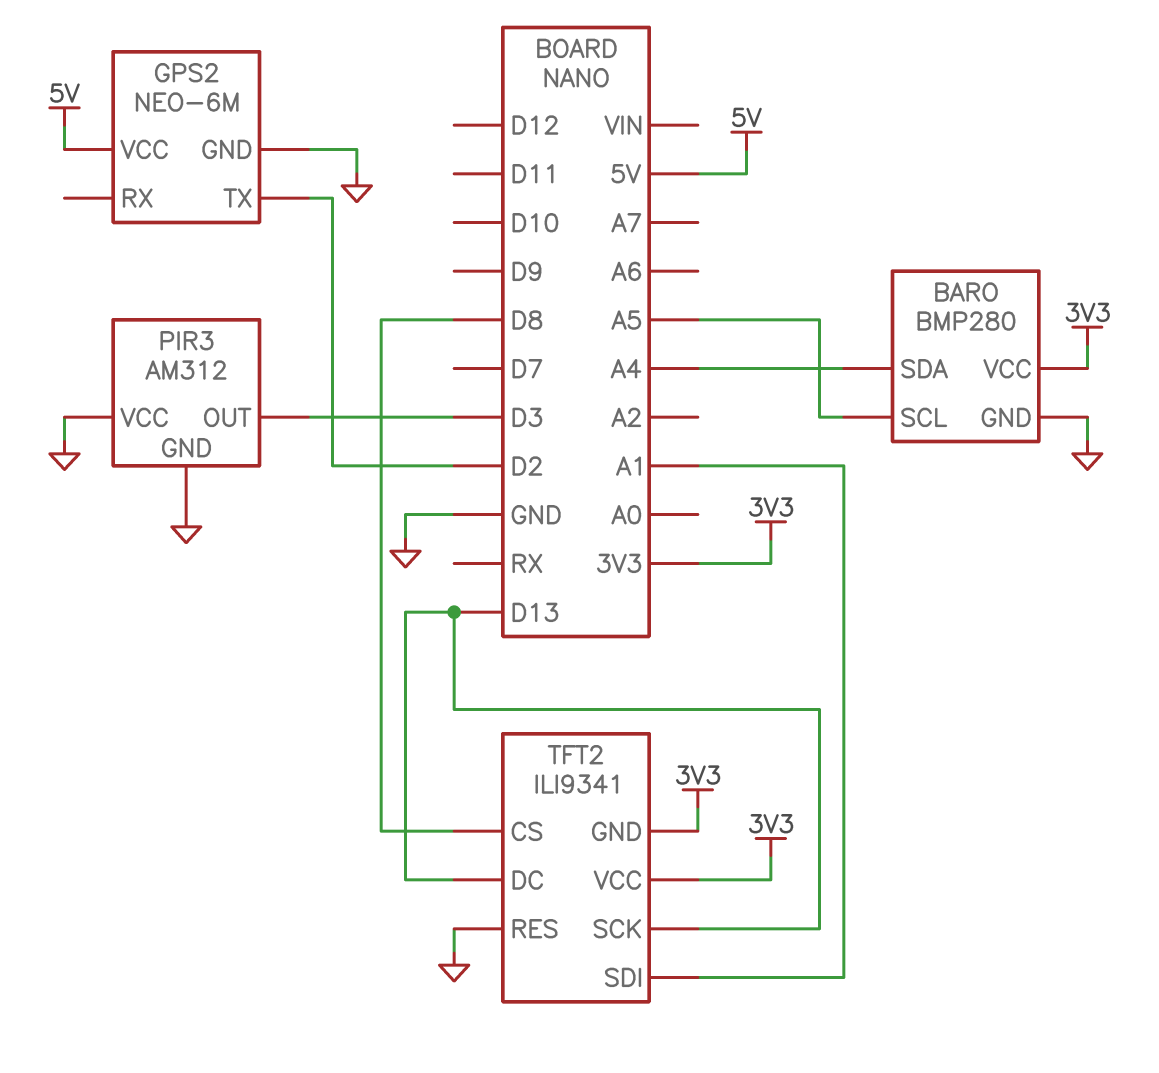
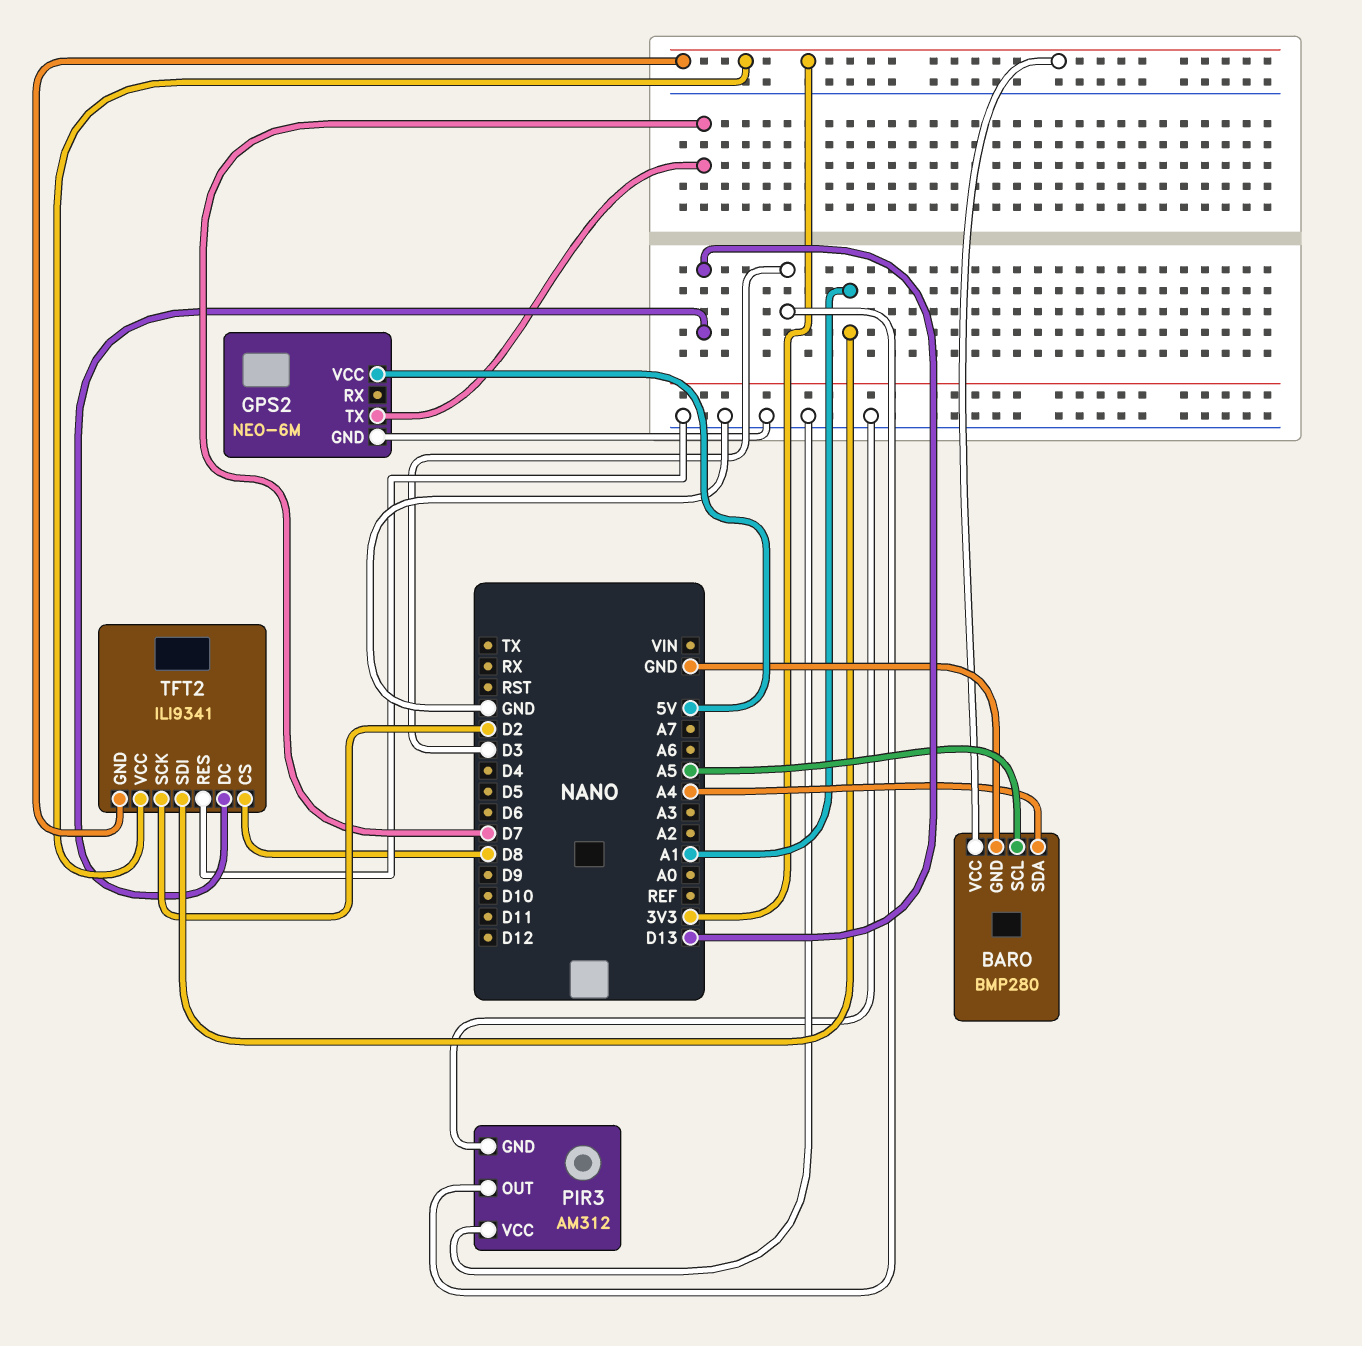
GPS2 pin TX: D2 -> D7
TFT2 pin SCK: D13 -> D2

